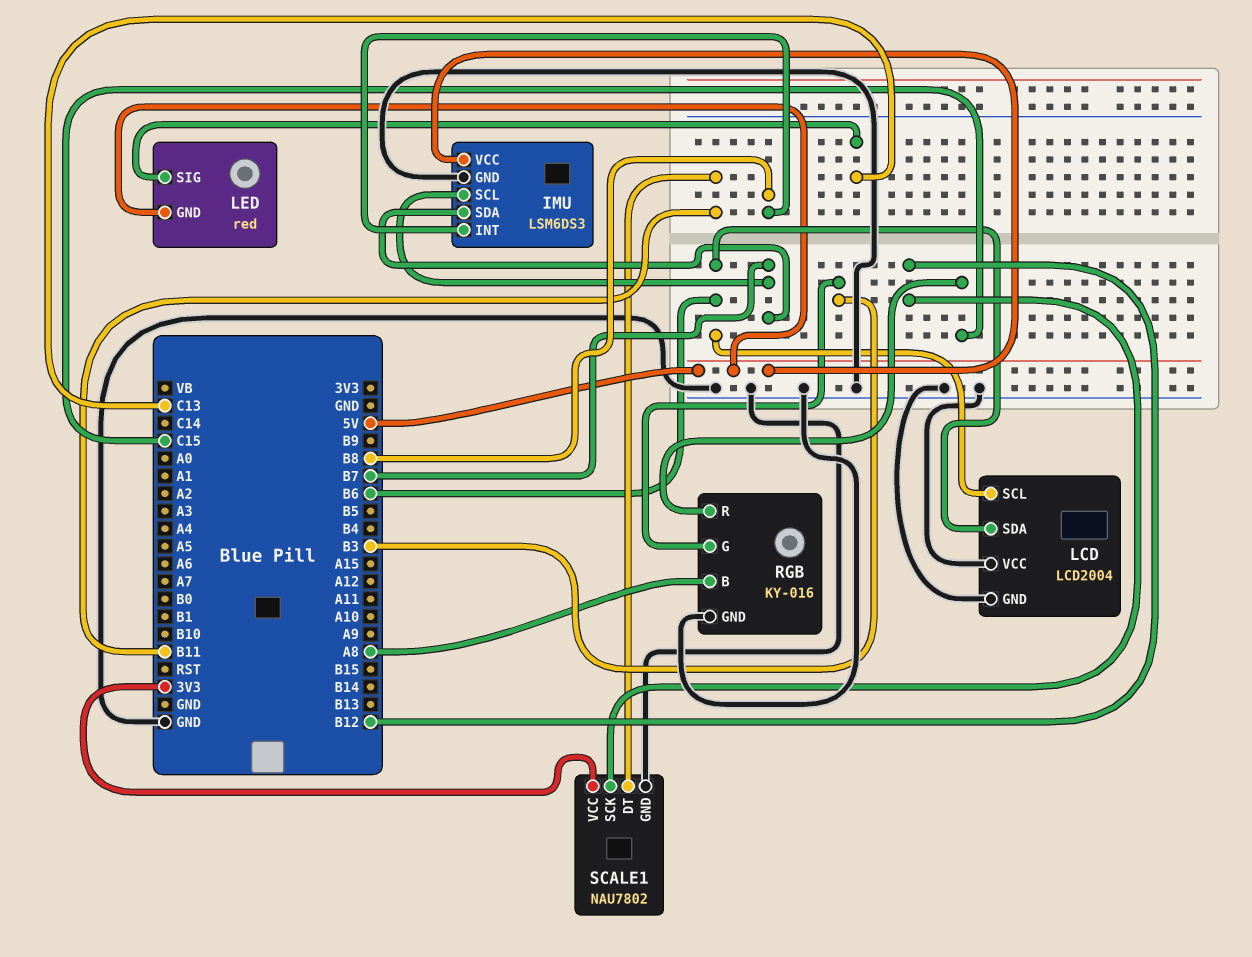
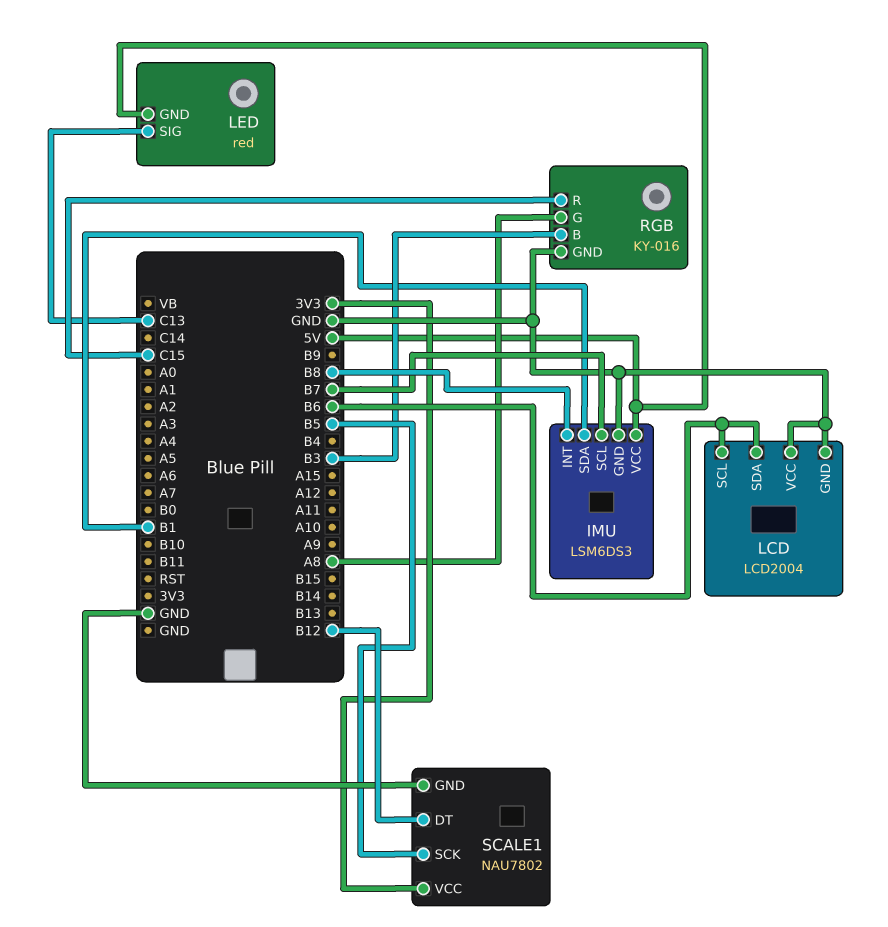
IMU pin SDA: B7 -> B1
RGB pin B: A8 -> B3
RGB pin G: B3 -> A8
SCALE1 pin DT: B11 -> B12
SCALE1 pin SCK: B12 -> B5

